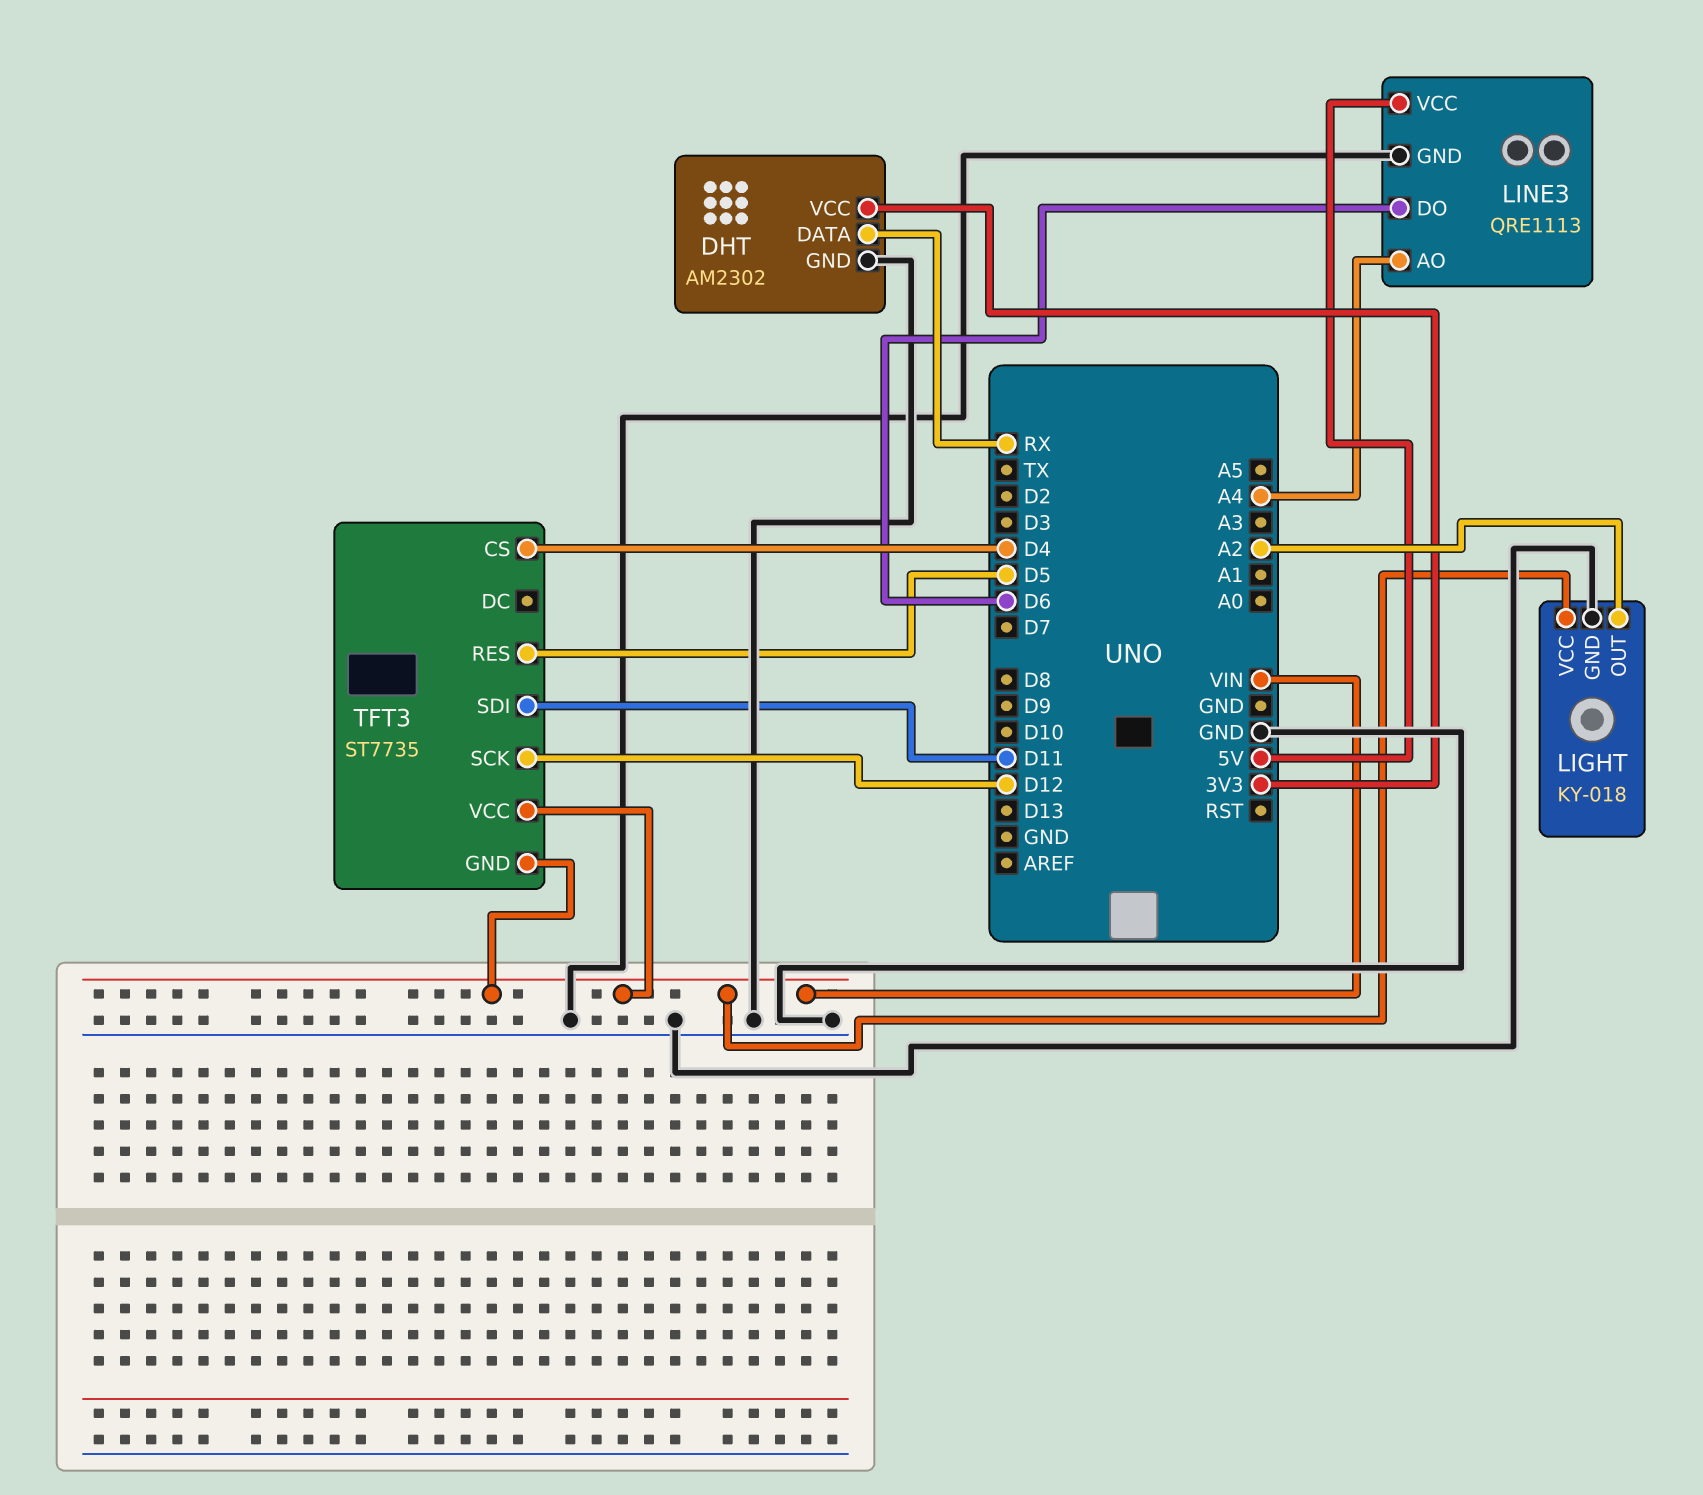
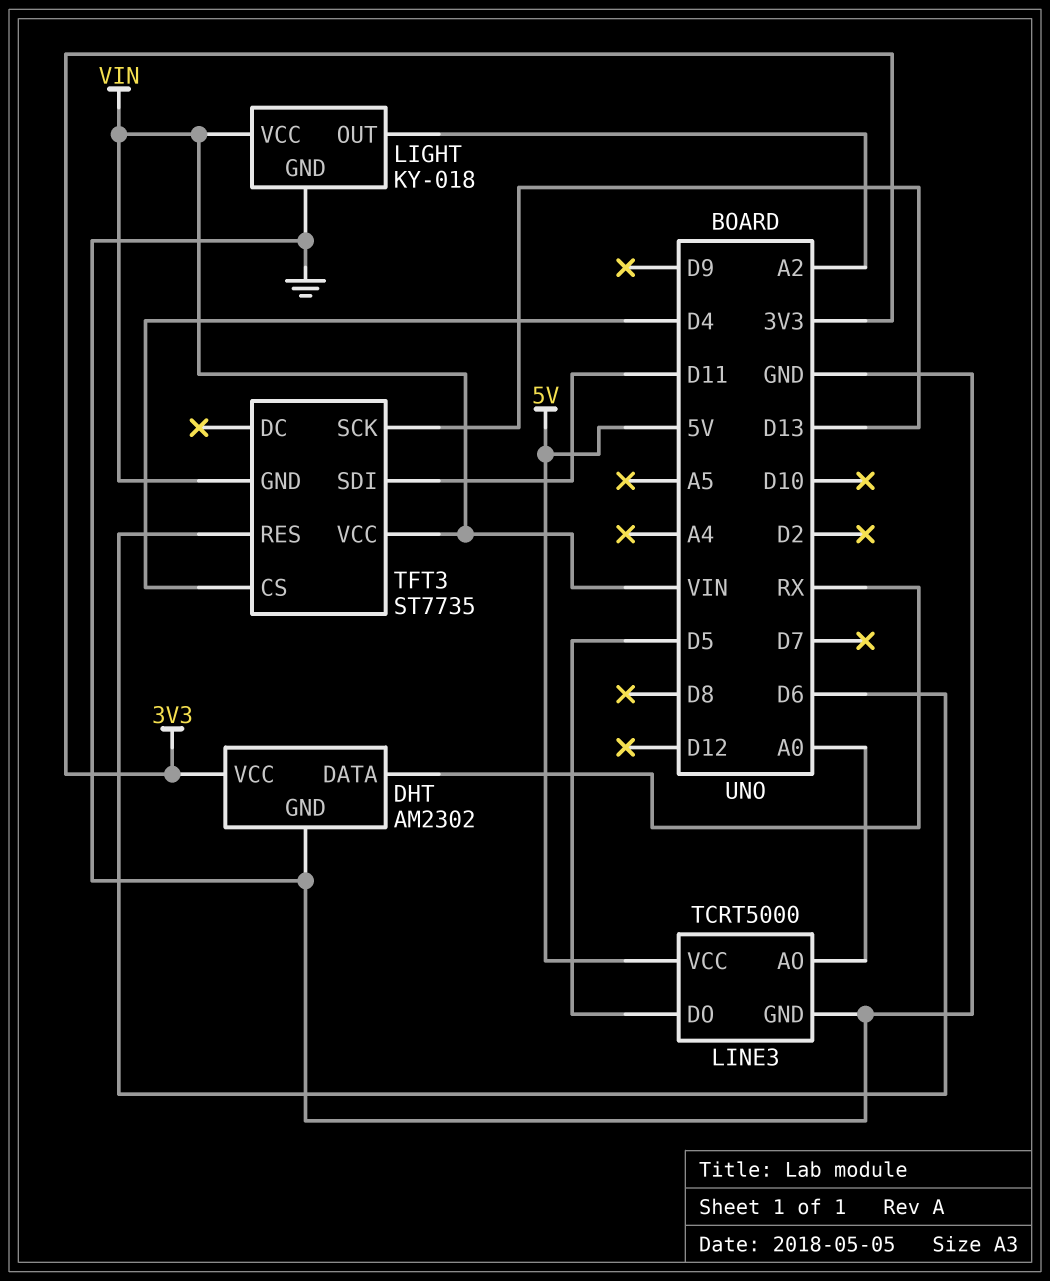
LINE3: QRE1113 -> TCRT5000
LINE3 pin AO: A4 -> A0
LINE3 pin DO: D6 -> D5
TFT3 pin RES: D5 -> D6
TFT3 pin SCK: D12 -> D13

